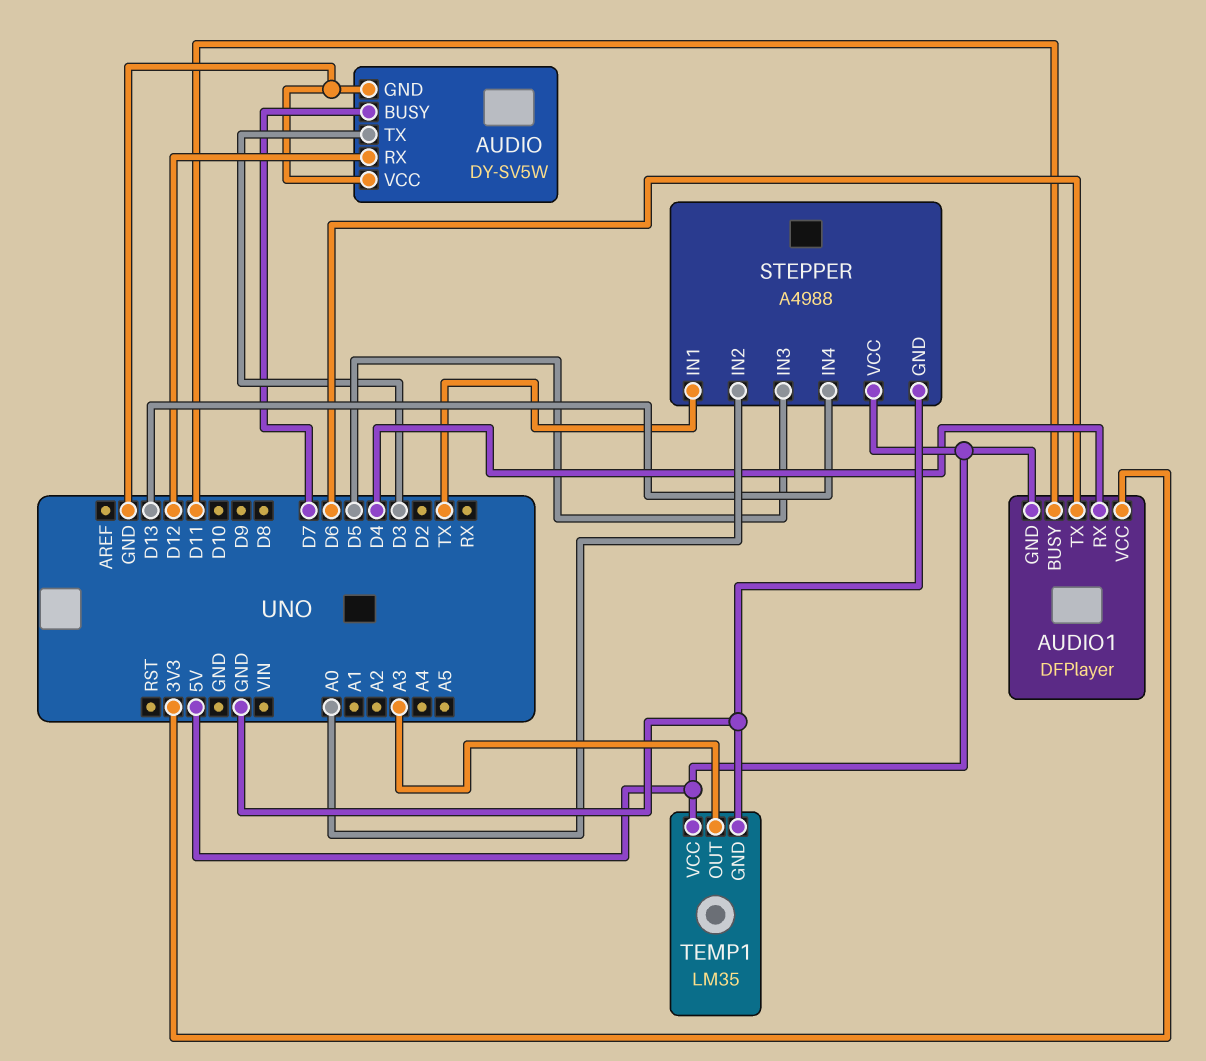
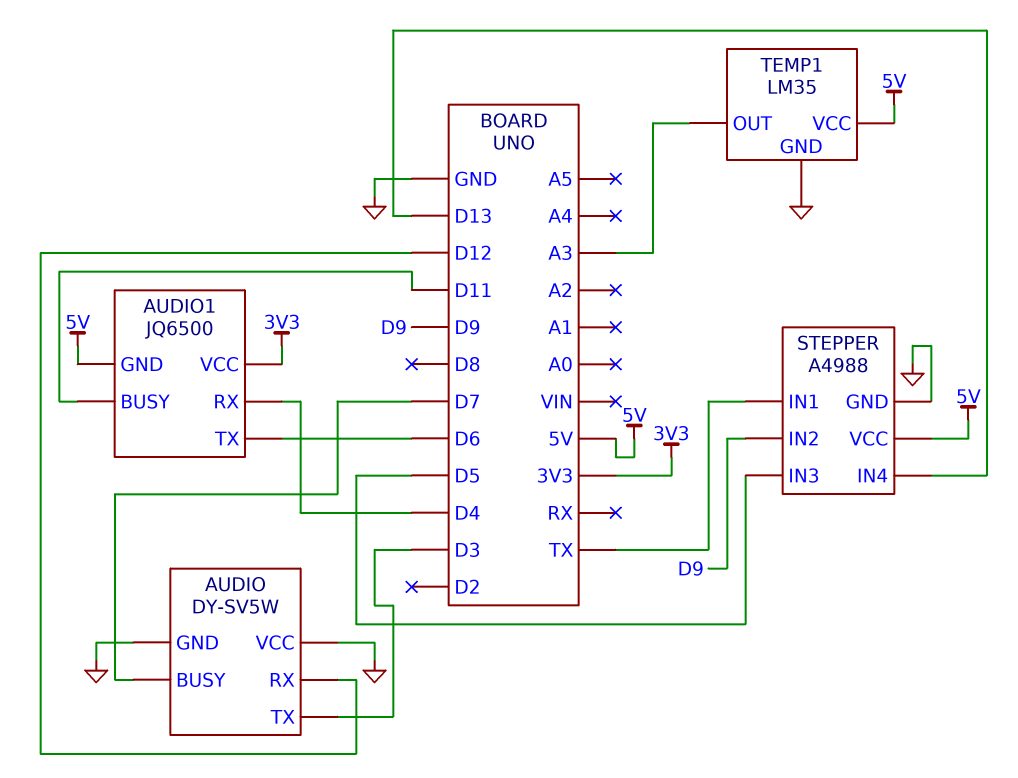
AUDIO1: DFPlayer -> JQ6500
STEPPER pin IN2: A0 -> D9

